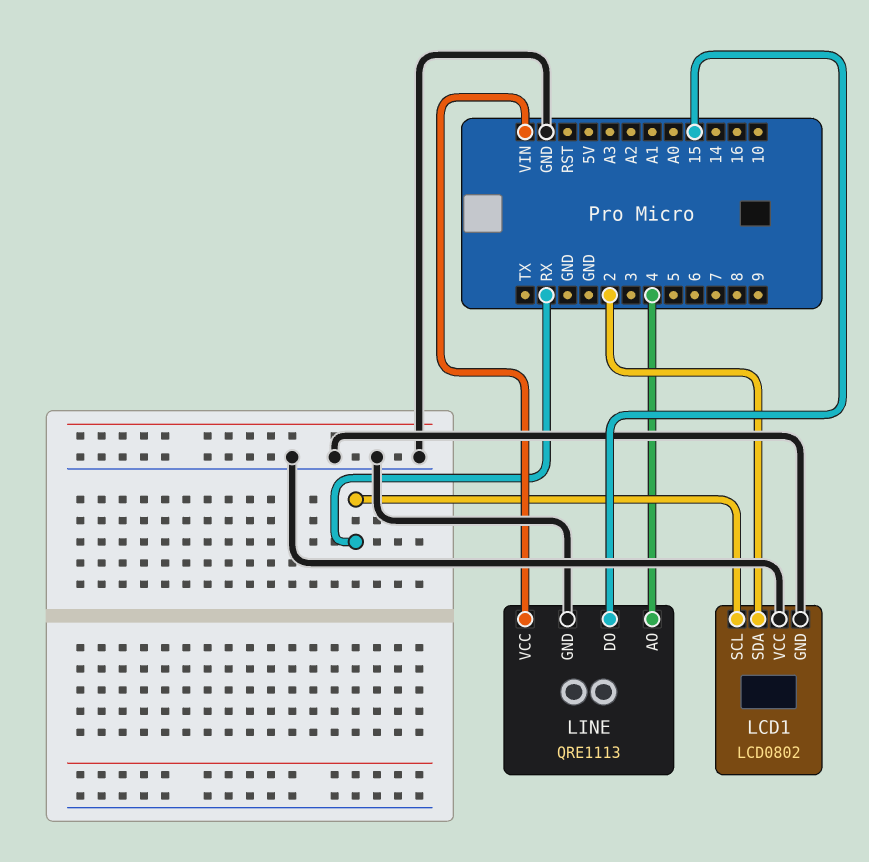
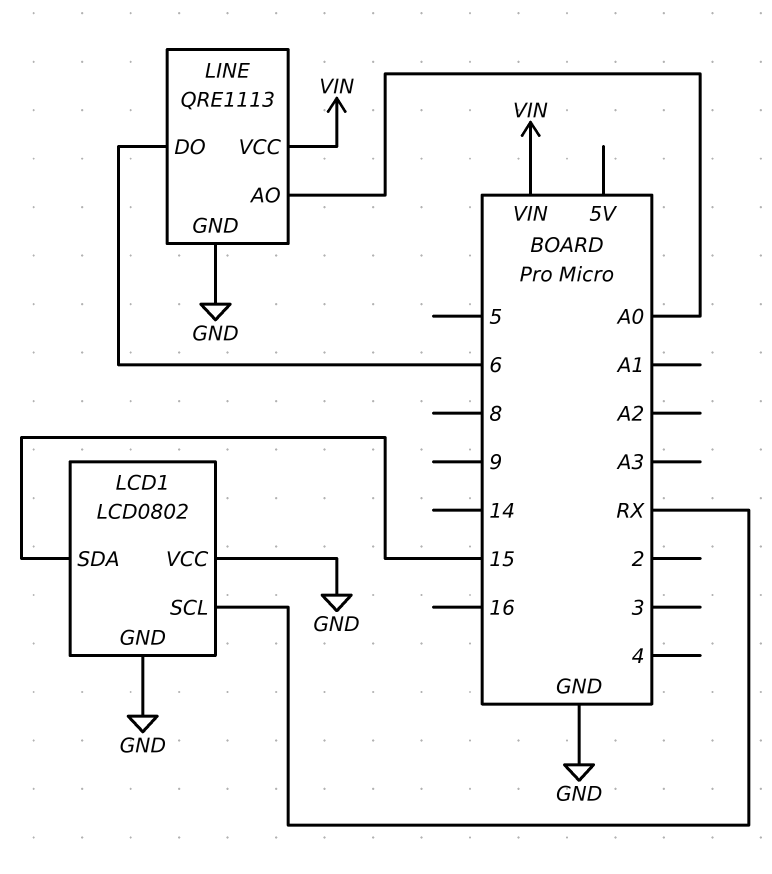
LCD1 pin SDA: 2 -> 15
LINE pin AO: 4 -> A0
LINE pin DO: 15 -> 6

